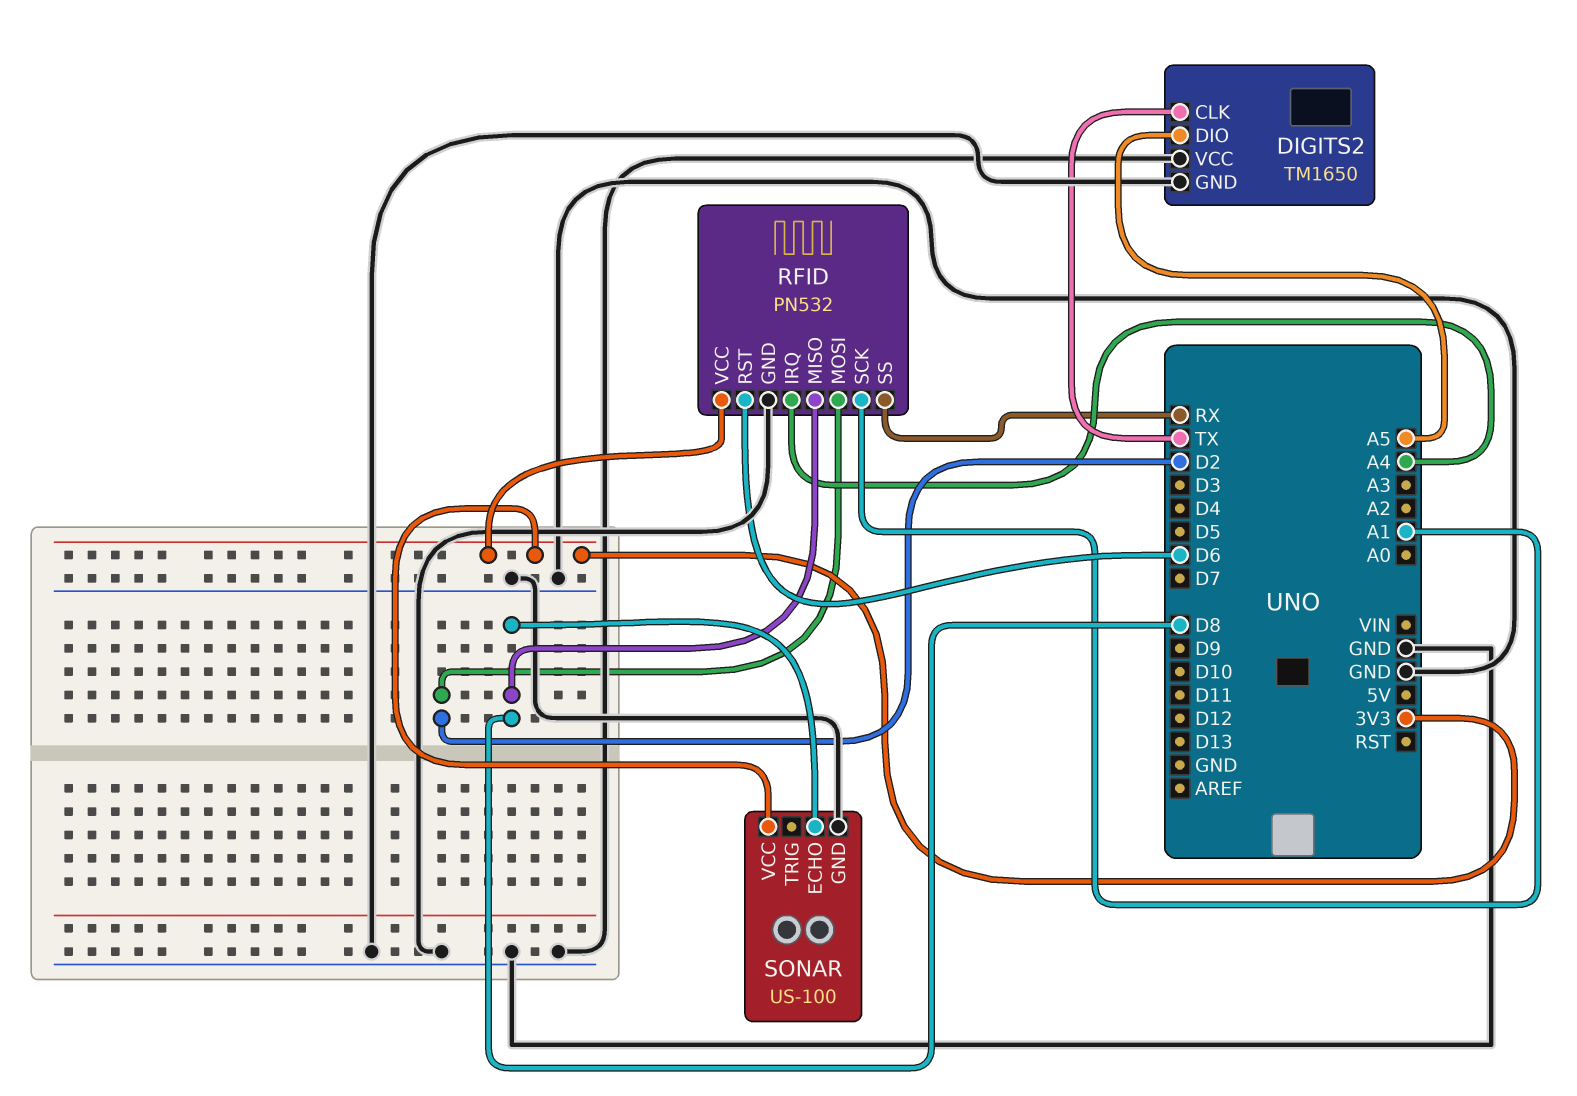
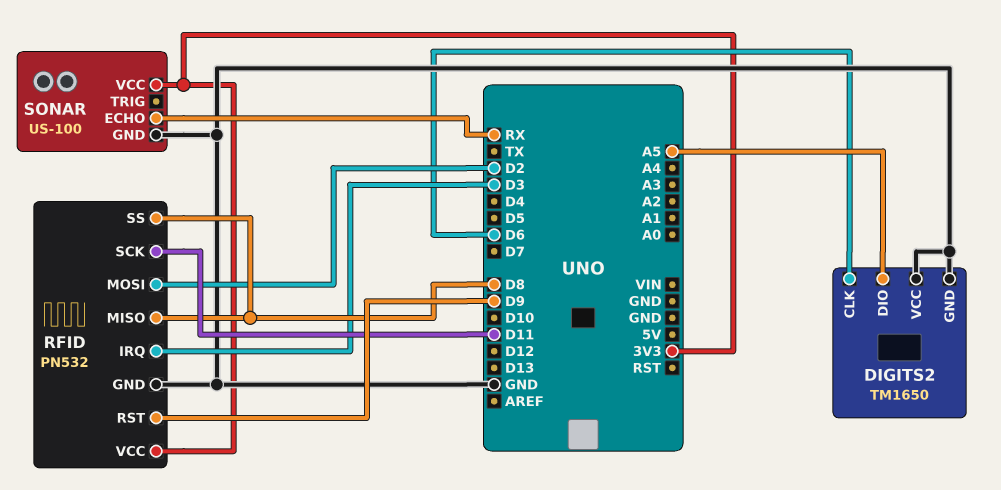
DIGITS2 pin CLK: TX -> D6
RFID pin IRQ: A4 -> D3
RFID pin RST: D6 -> D9
RFID pin SCK: A1 -> D11
RFID pin SS: RX -> D8
SONAR pin ECHO: D8 -> RX

